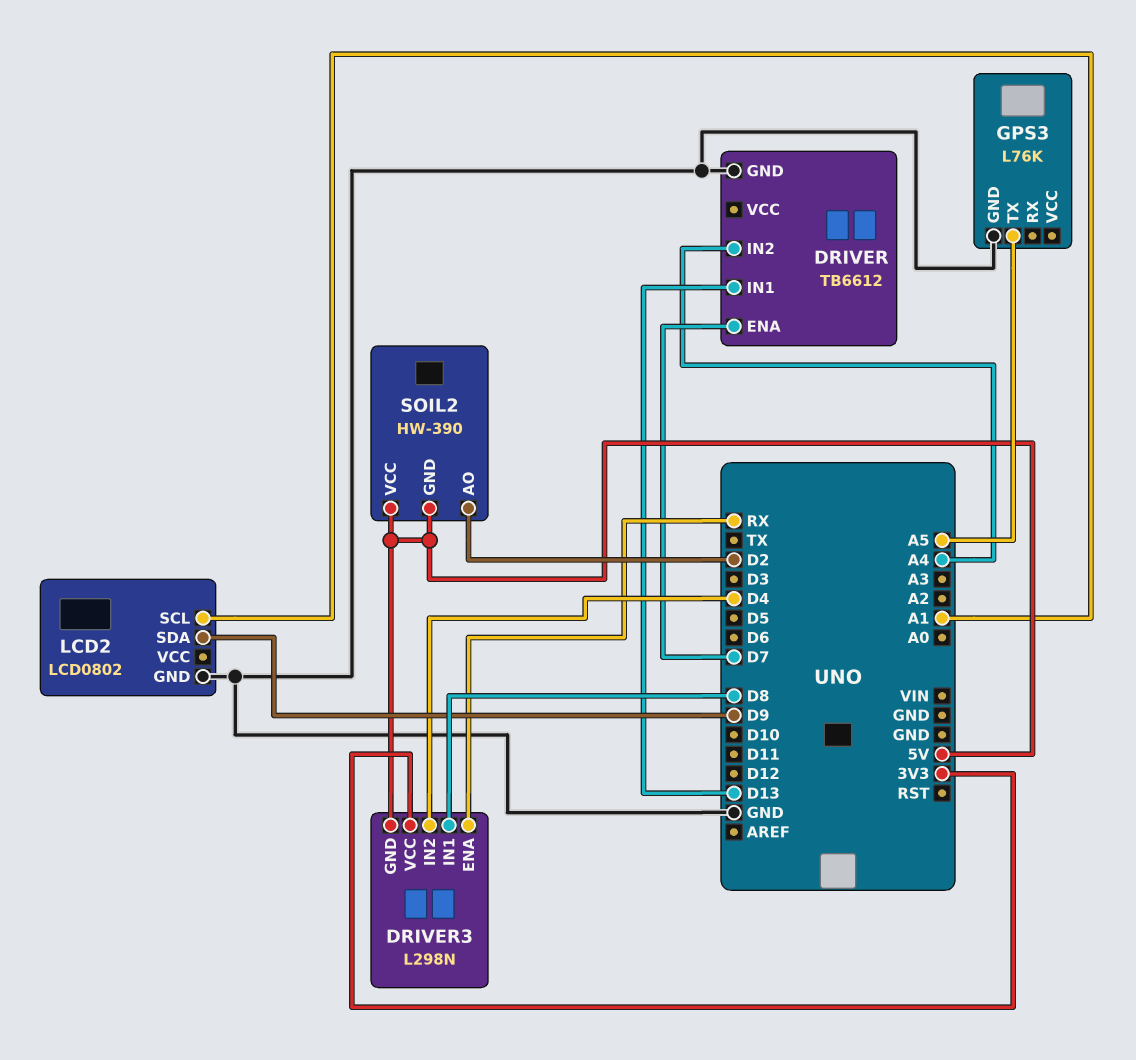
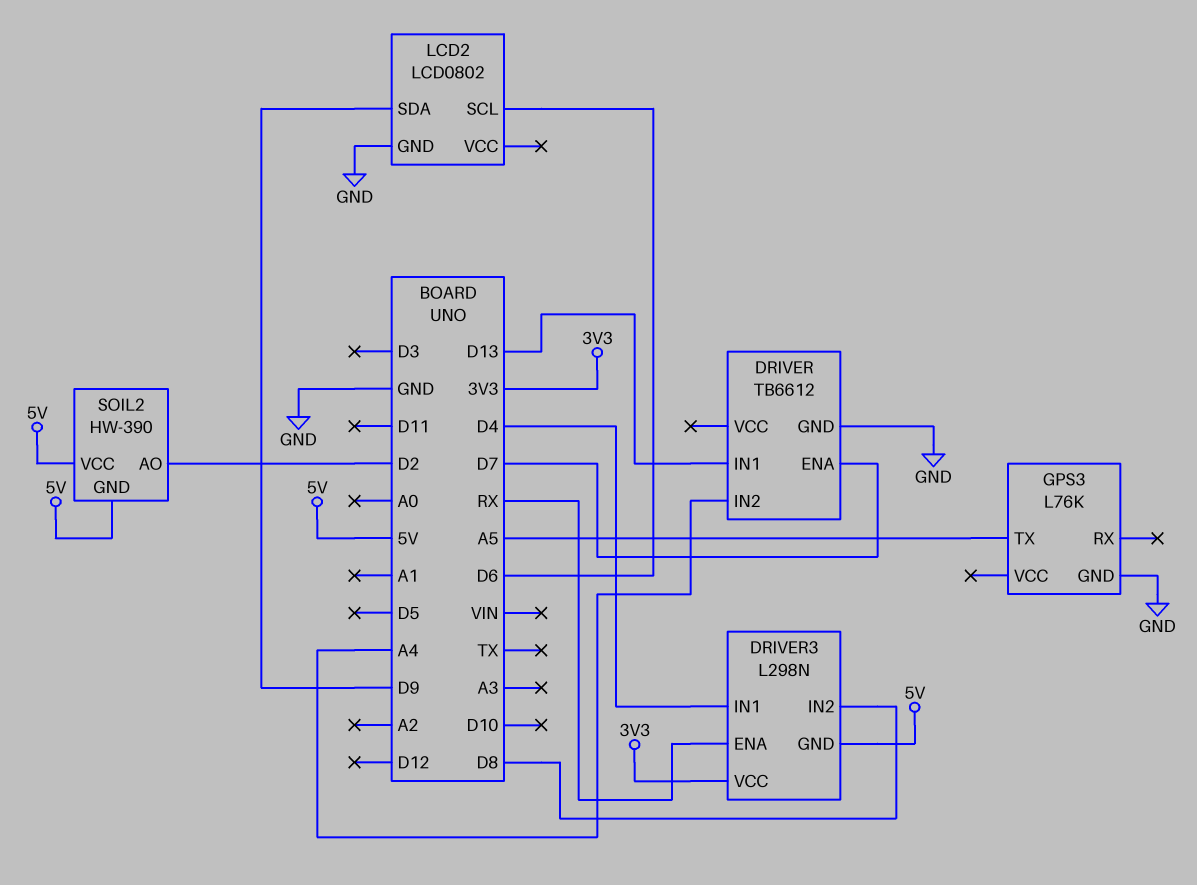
DRIVER3 pin IN1: D8 -> D4
DRIVER3 pin IN2: D4 -> D8
LCD2 pin SCL: A1 -> D6

